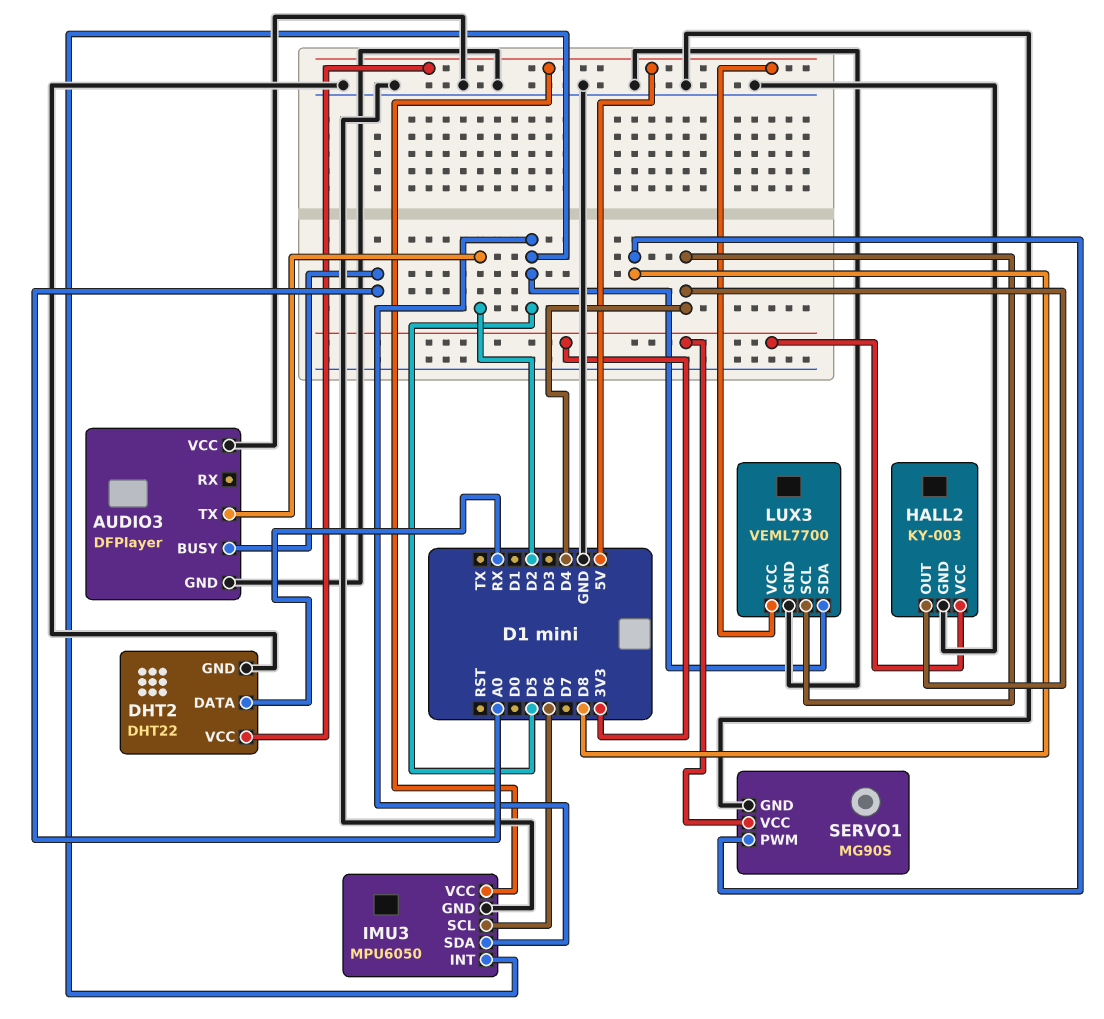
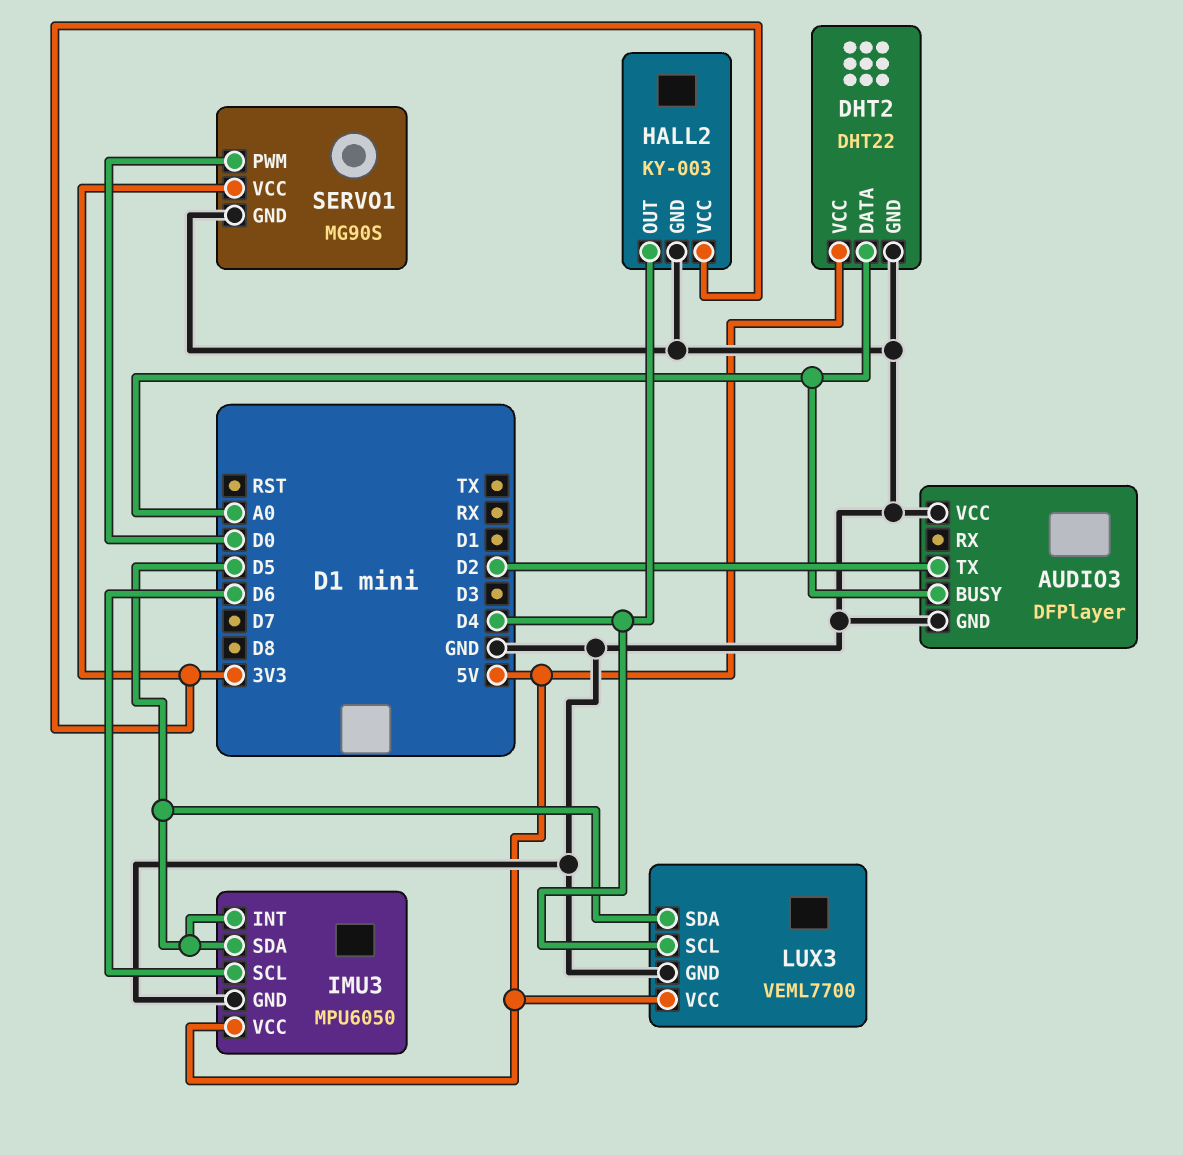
DHT2 pin DATA: RX -> A0
SERVO1 pin PWM: D8 -> D0

